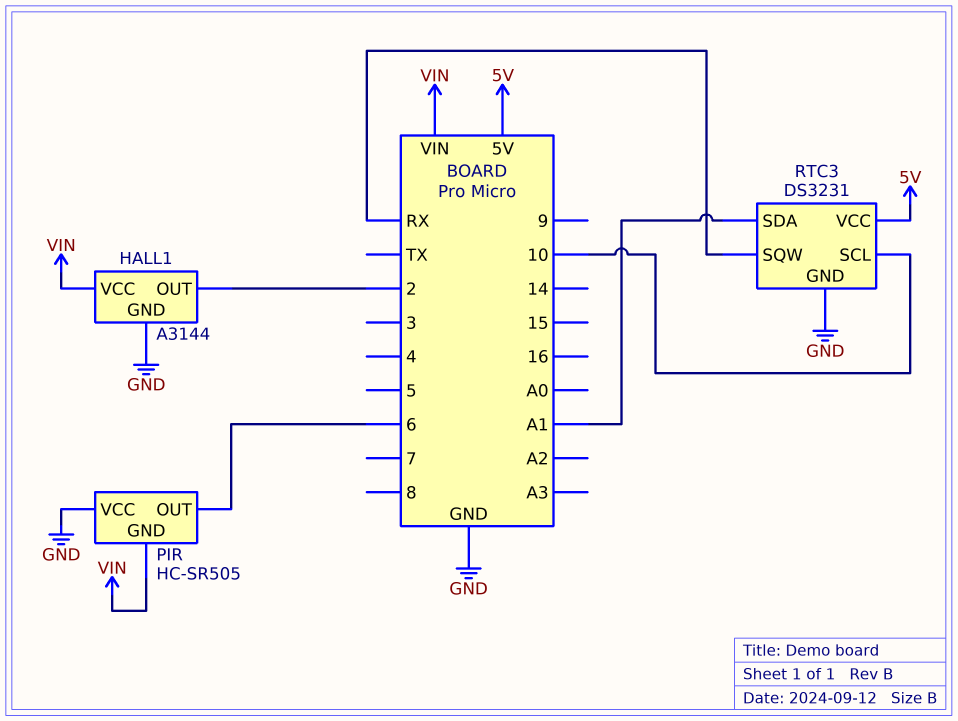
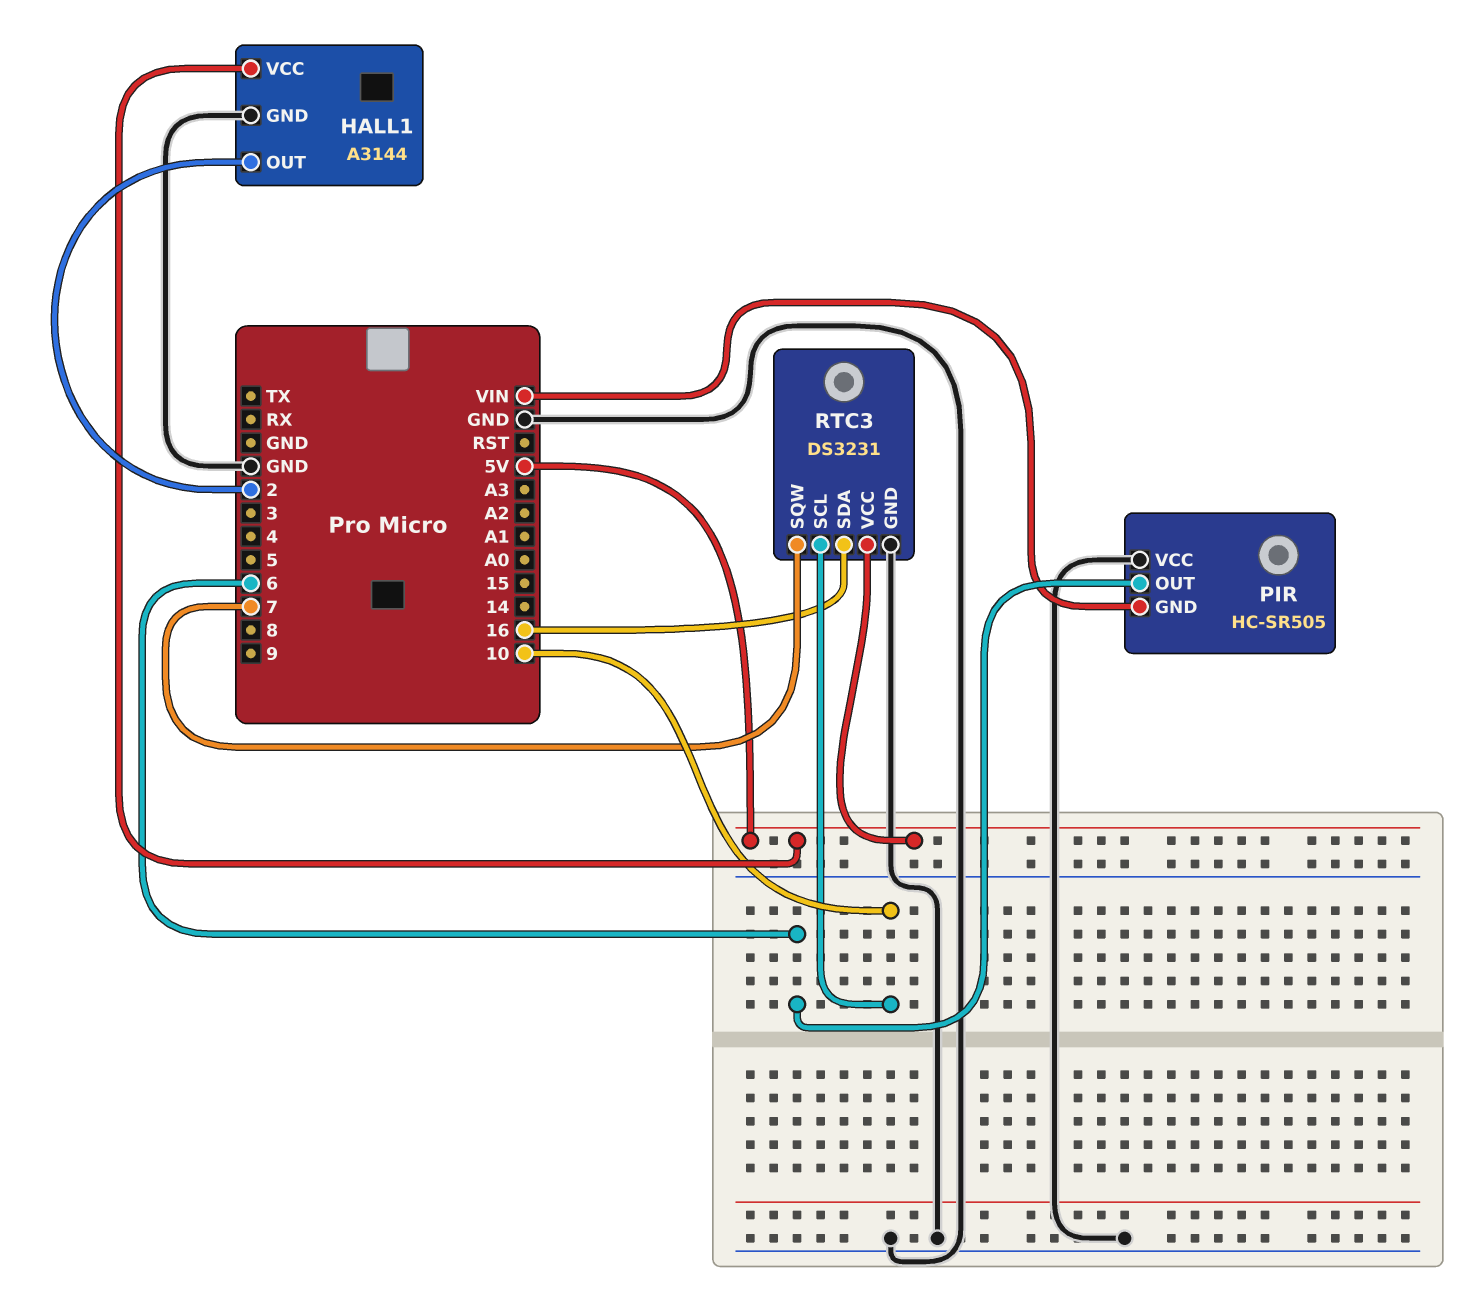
HALL1 pin VCC: VIN -> 5V
RTC3 pin SDA: A1 -> 16
RTC3 pin SQW: RX -> 7

